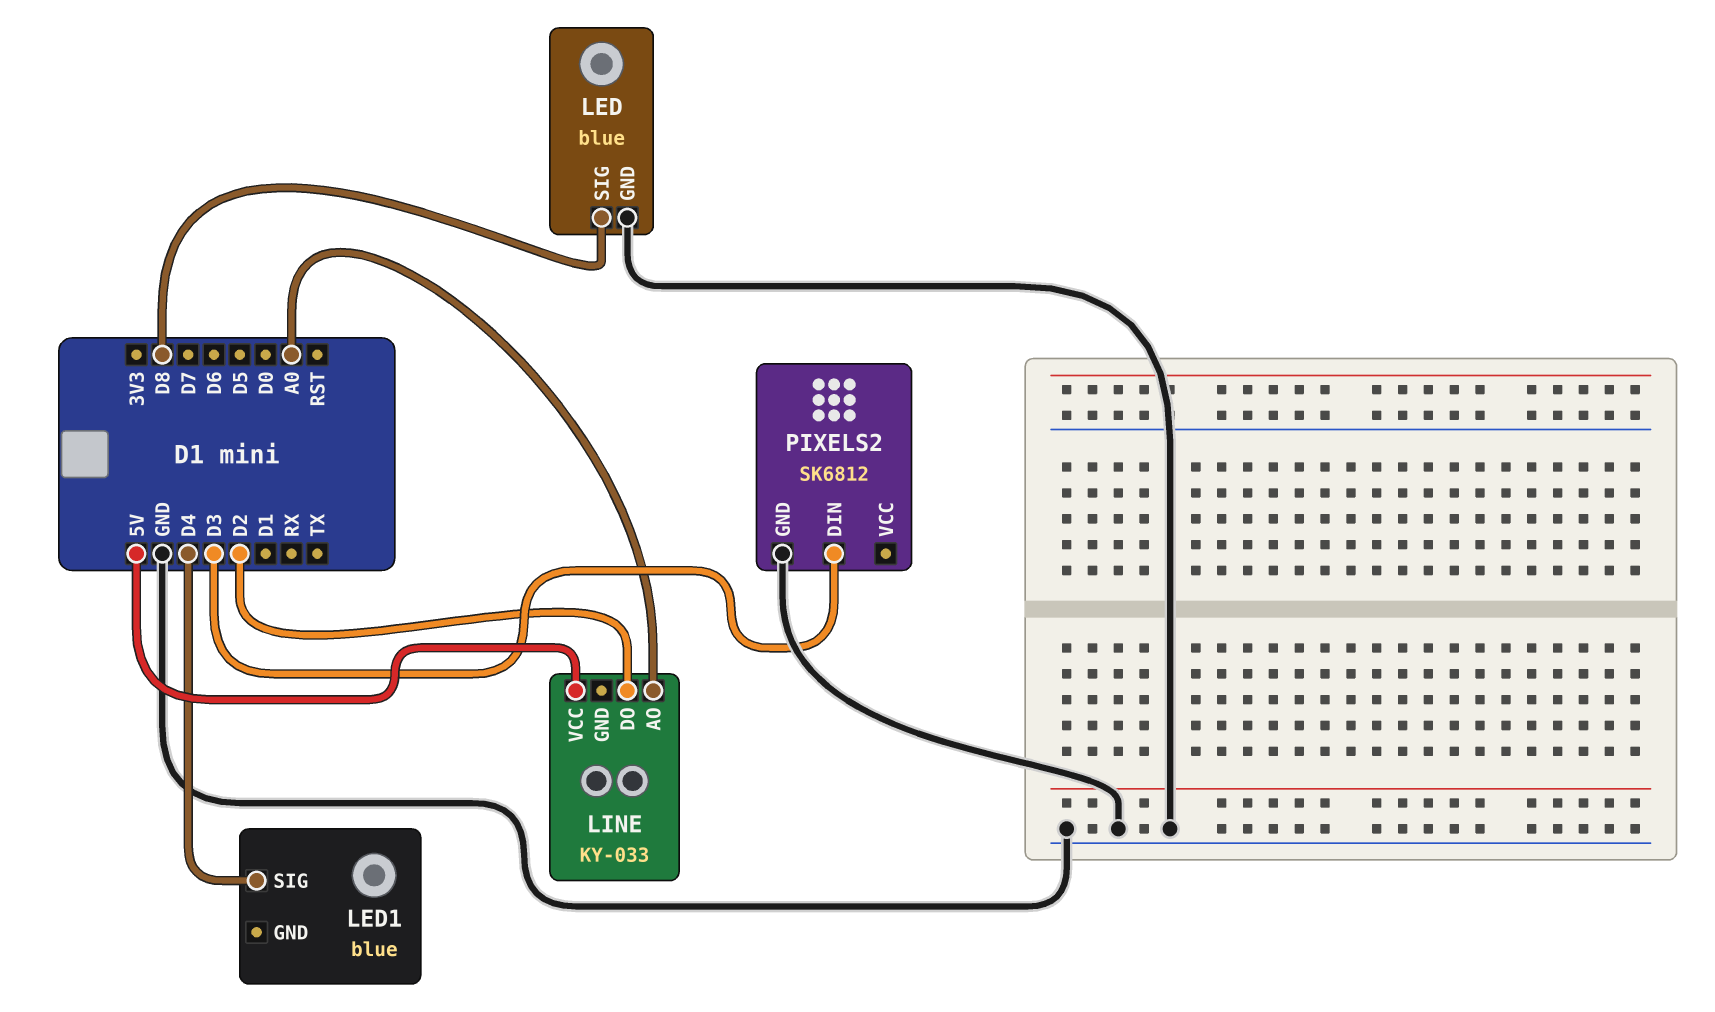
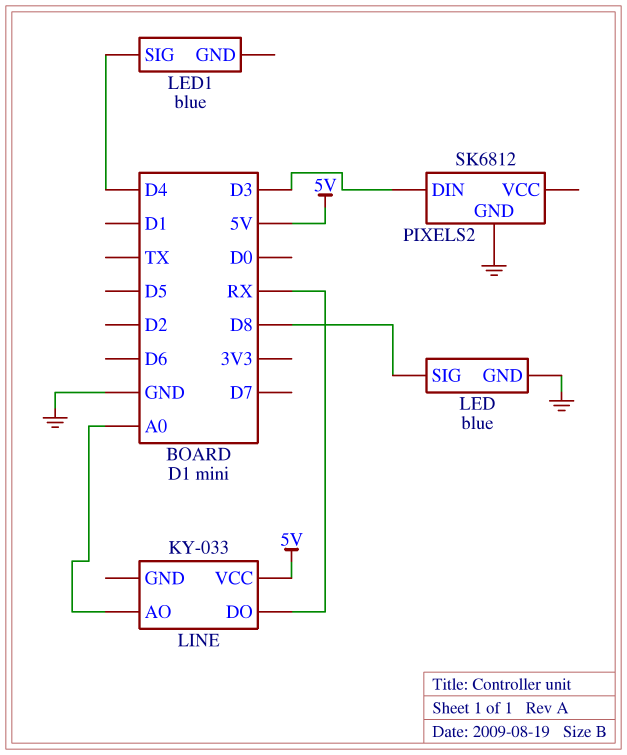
LINE pin DO: D2 -> RX

